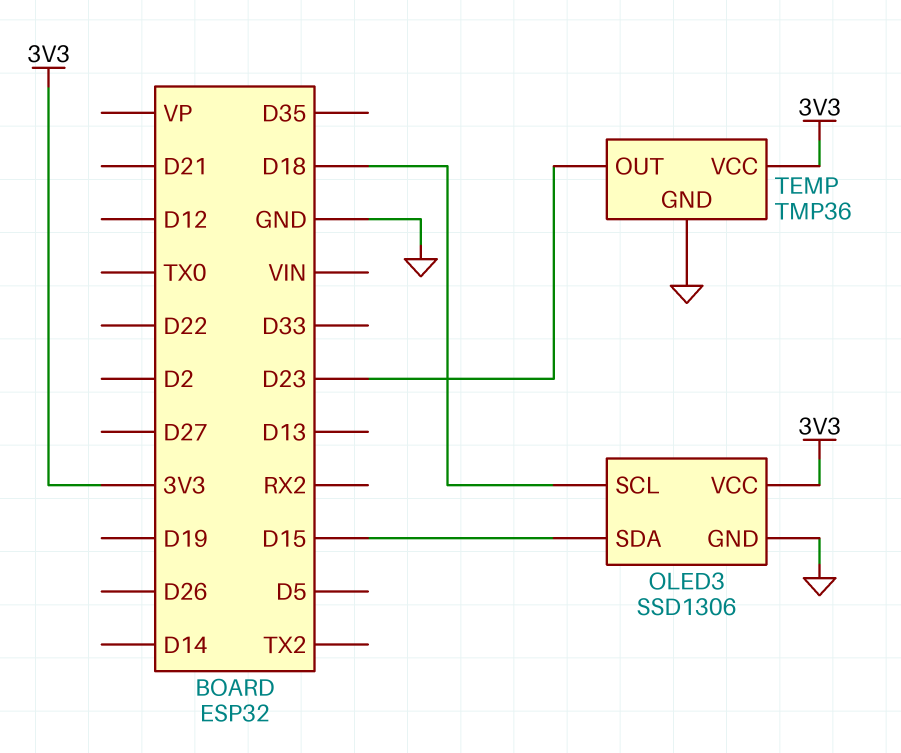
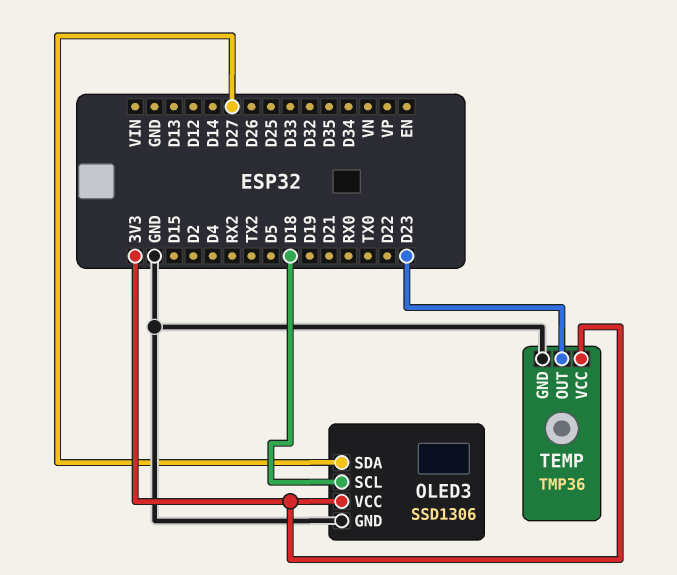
OLED3 pin SDA: D15 -> D27

